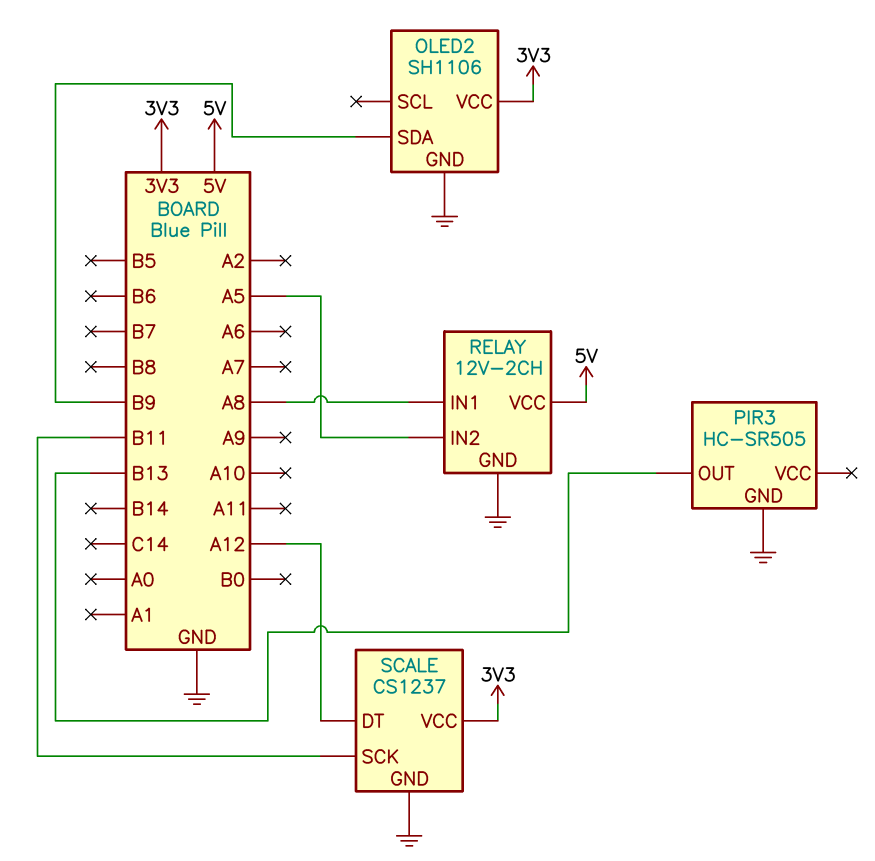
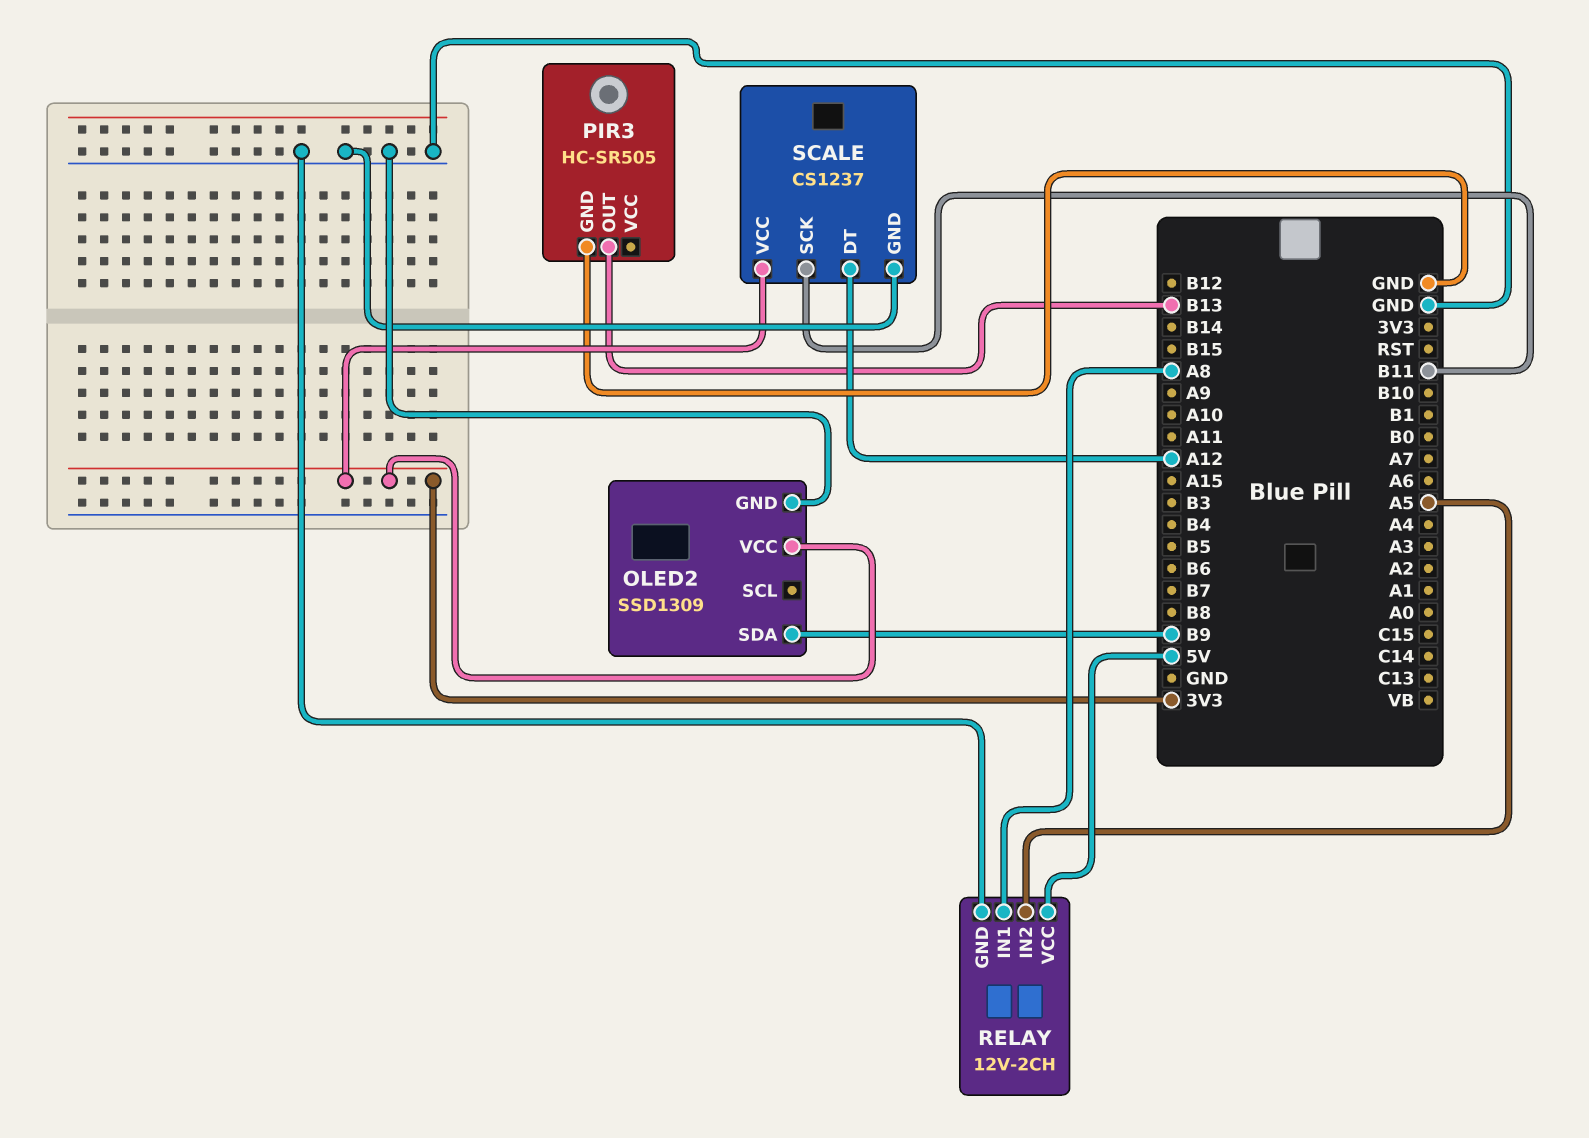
OLED2: SH1106 -> SSD1309

